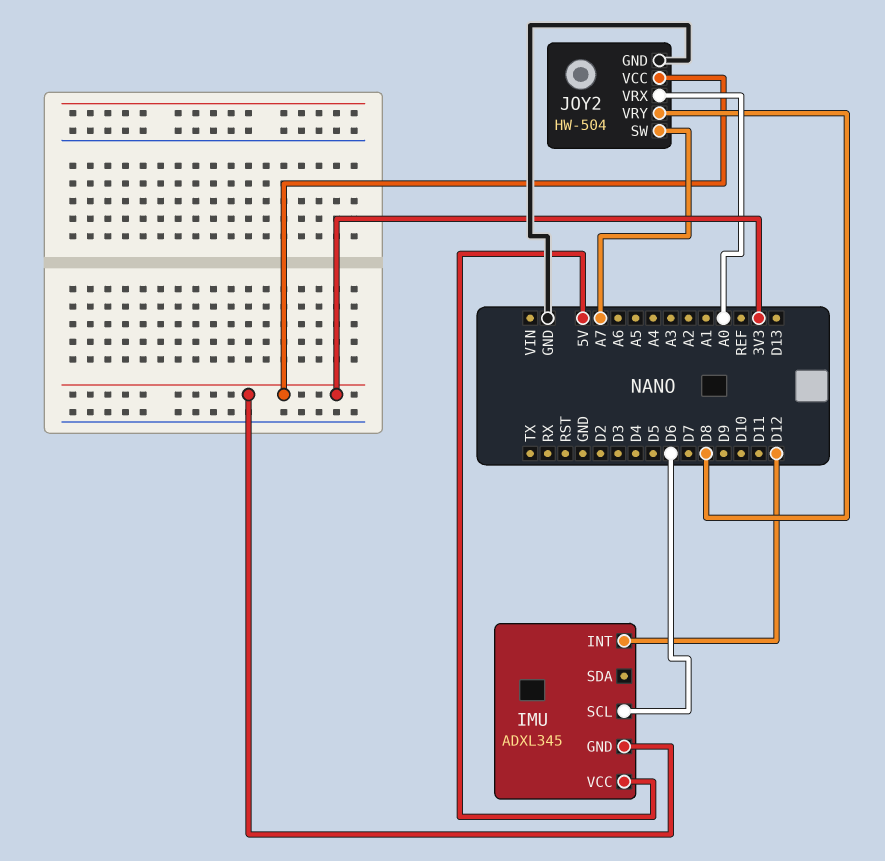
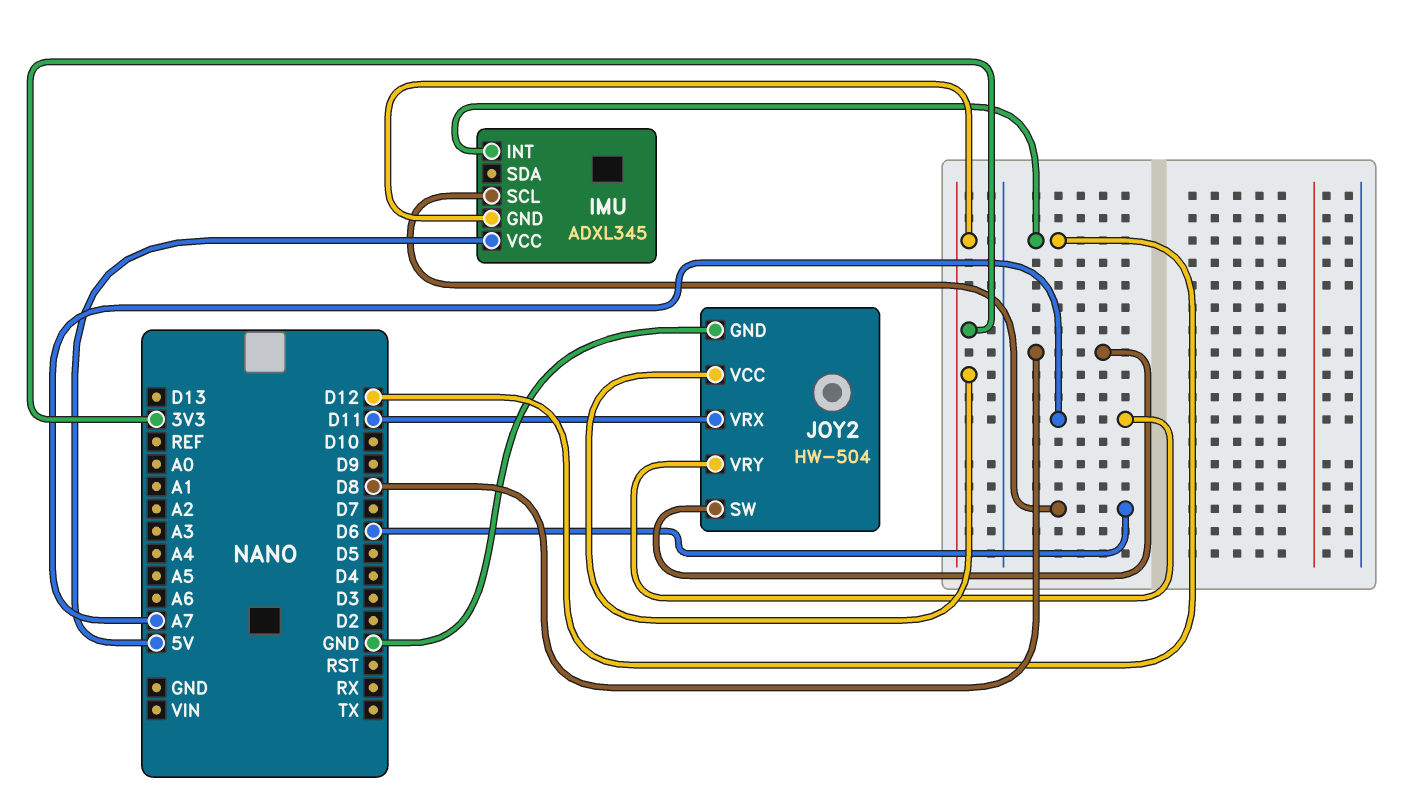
JOY2 pin SW: A7 -> D8
JOY2 pin VRX: A0 -> D11
JOY2 pin VRY: D8 -> A7

